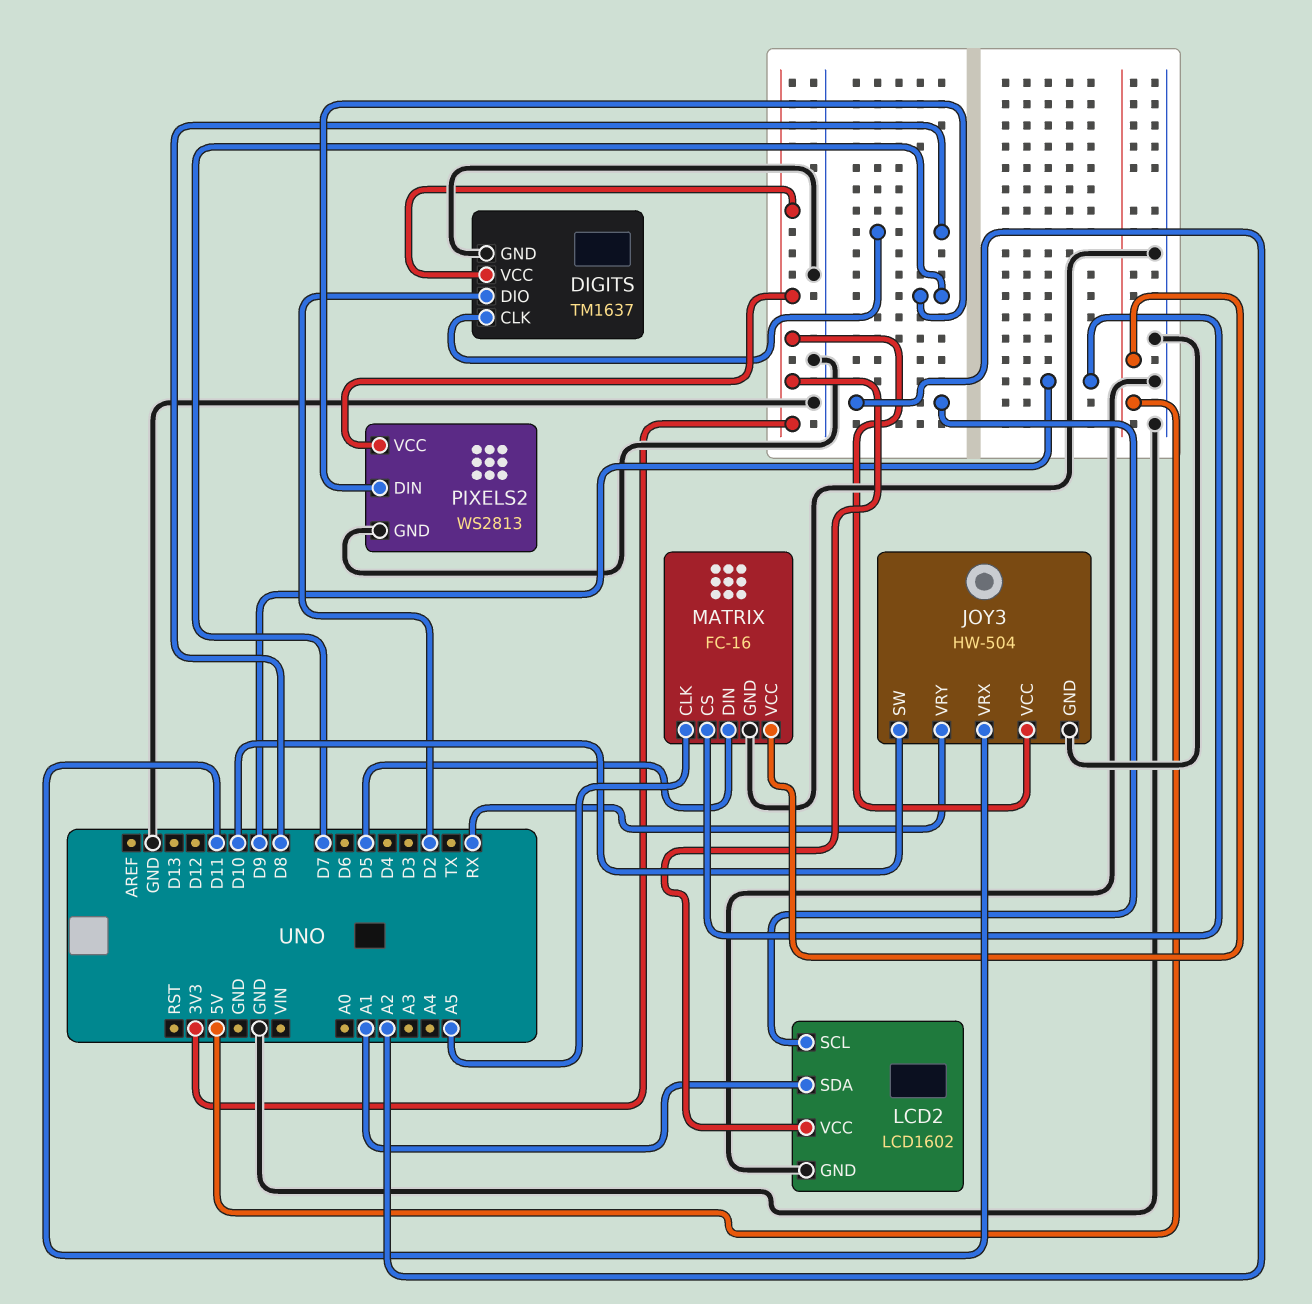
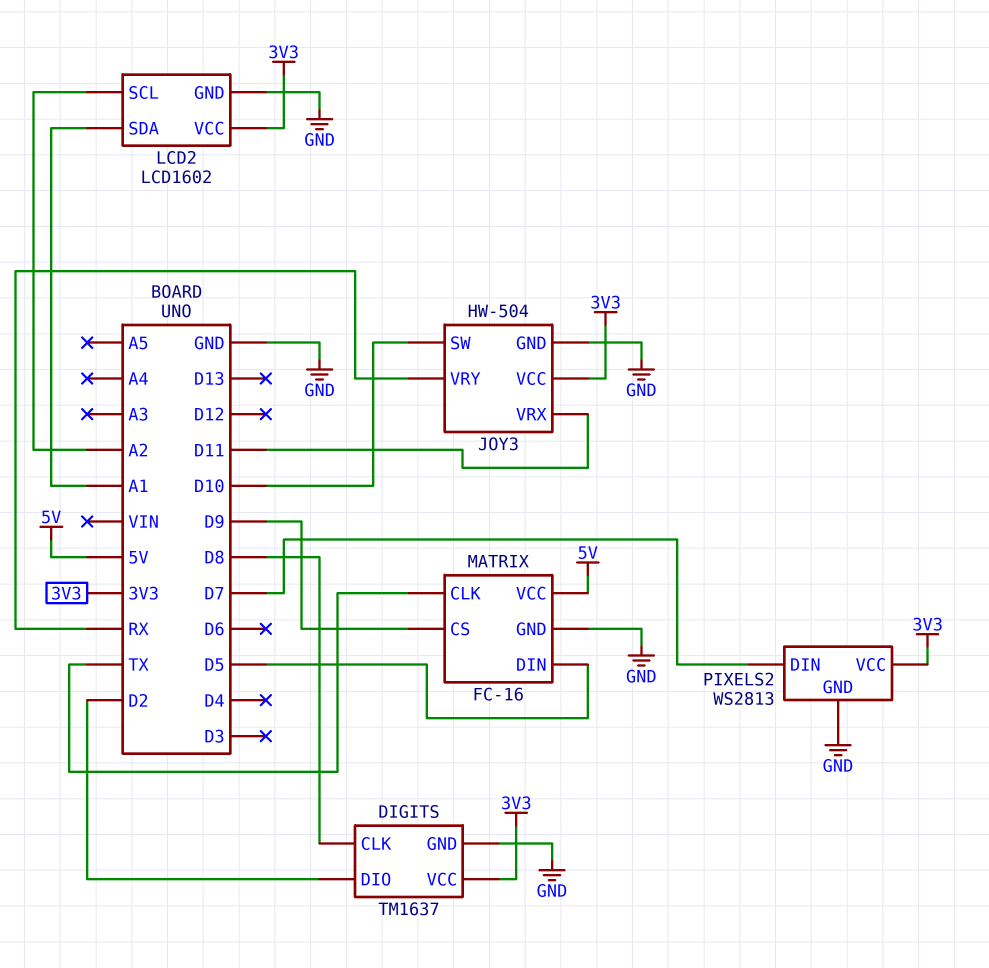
MATRIX pin CLK: A5 -> TX

